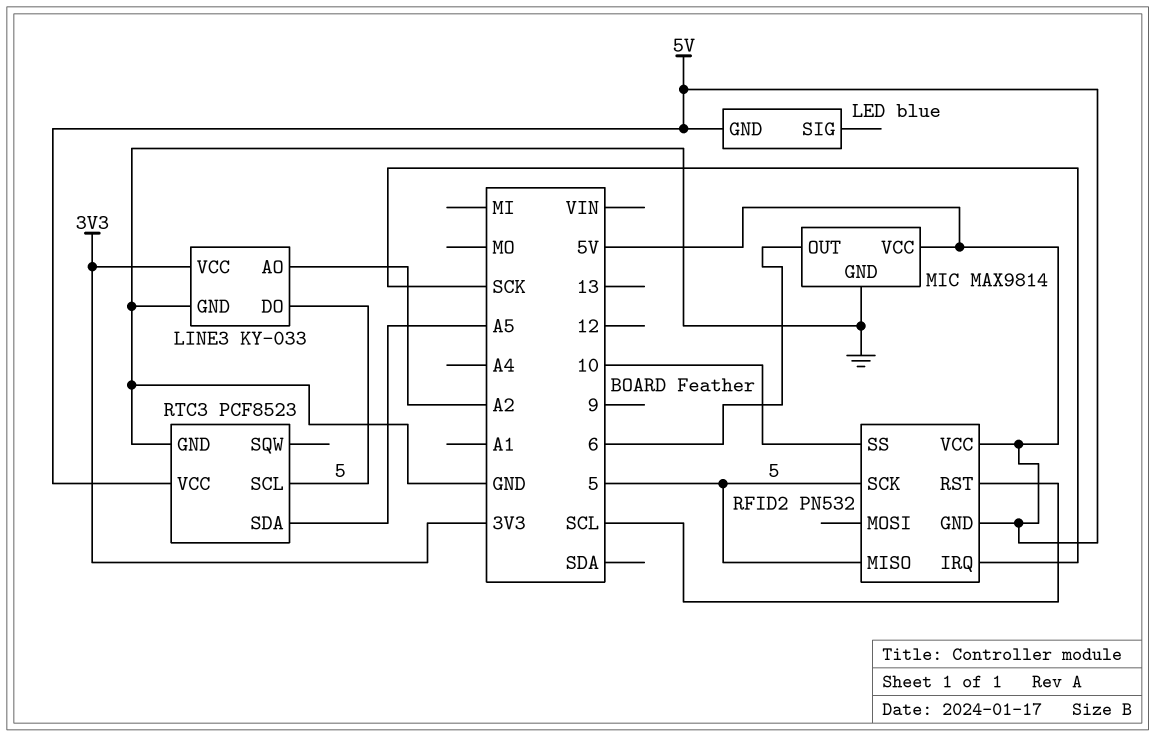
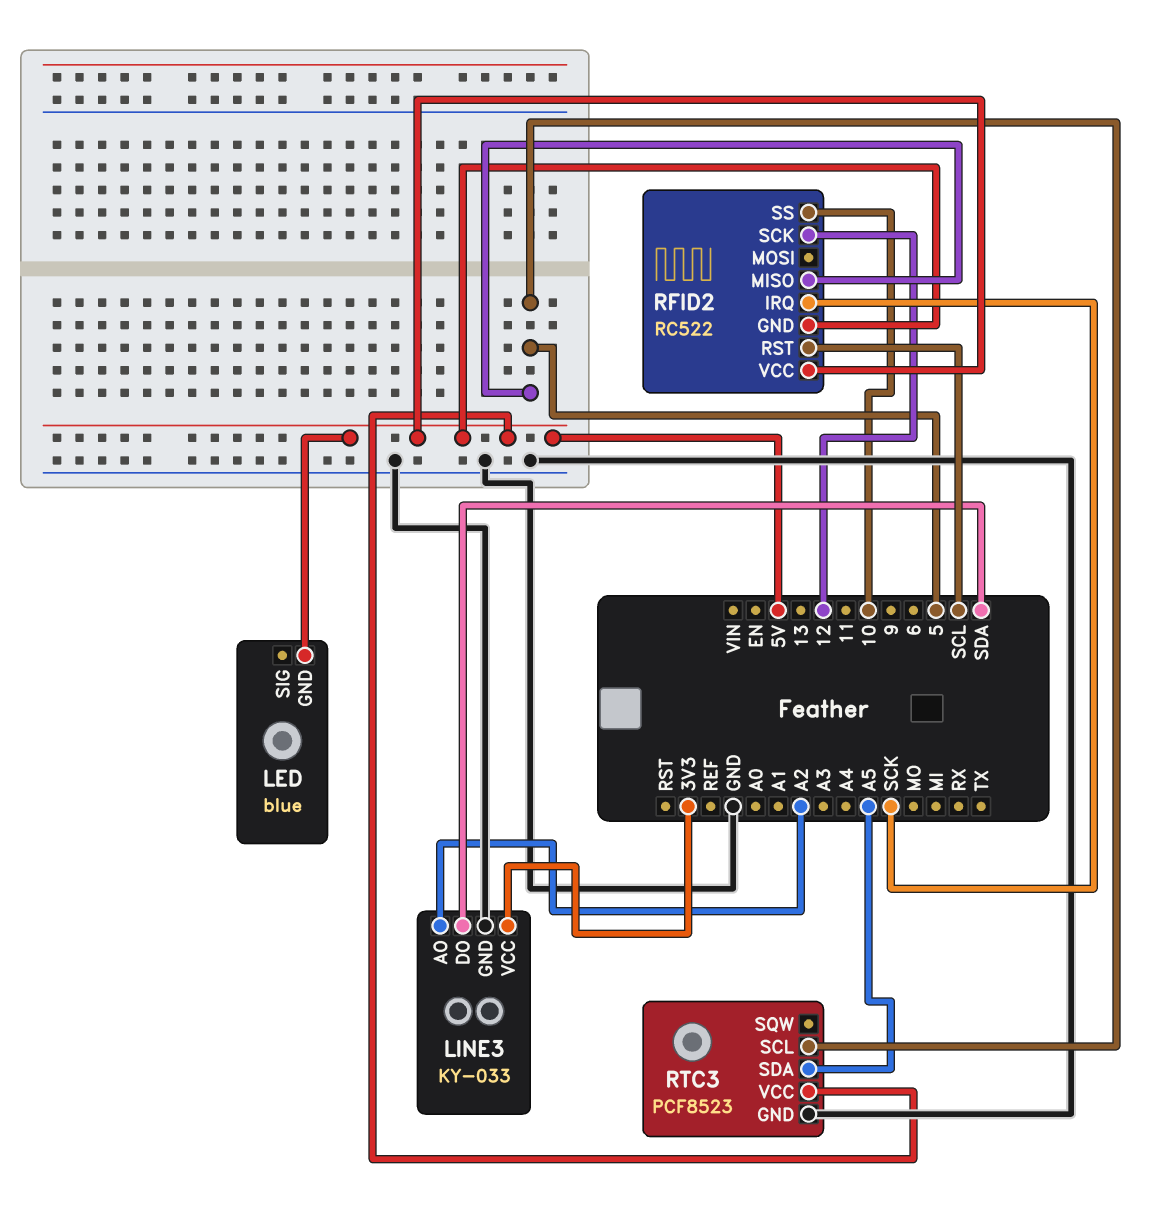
LINE3 pin DO: 5 -> SDA
MIC: MAX9814 -> none
MIC pin GND: GND -> none
MIC pin OUT: 6 -> none
MIC pin VCC: 5V -> none
RFID2: PN532 -> RC522
RFID2 pin SCK: 5 -> 12

